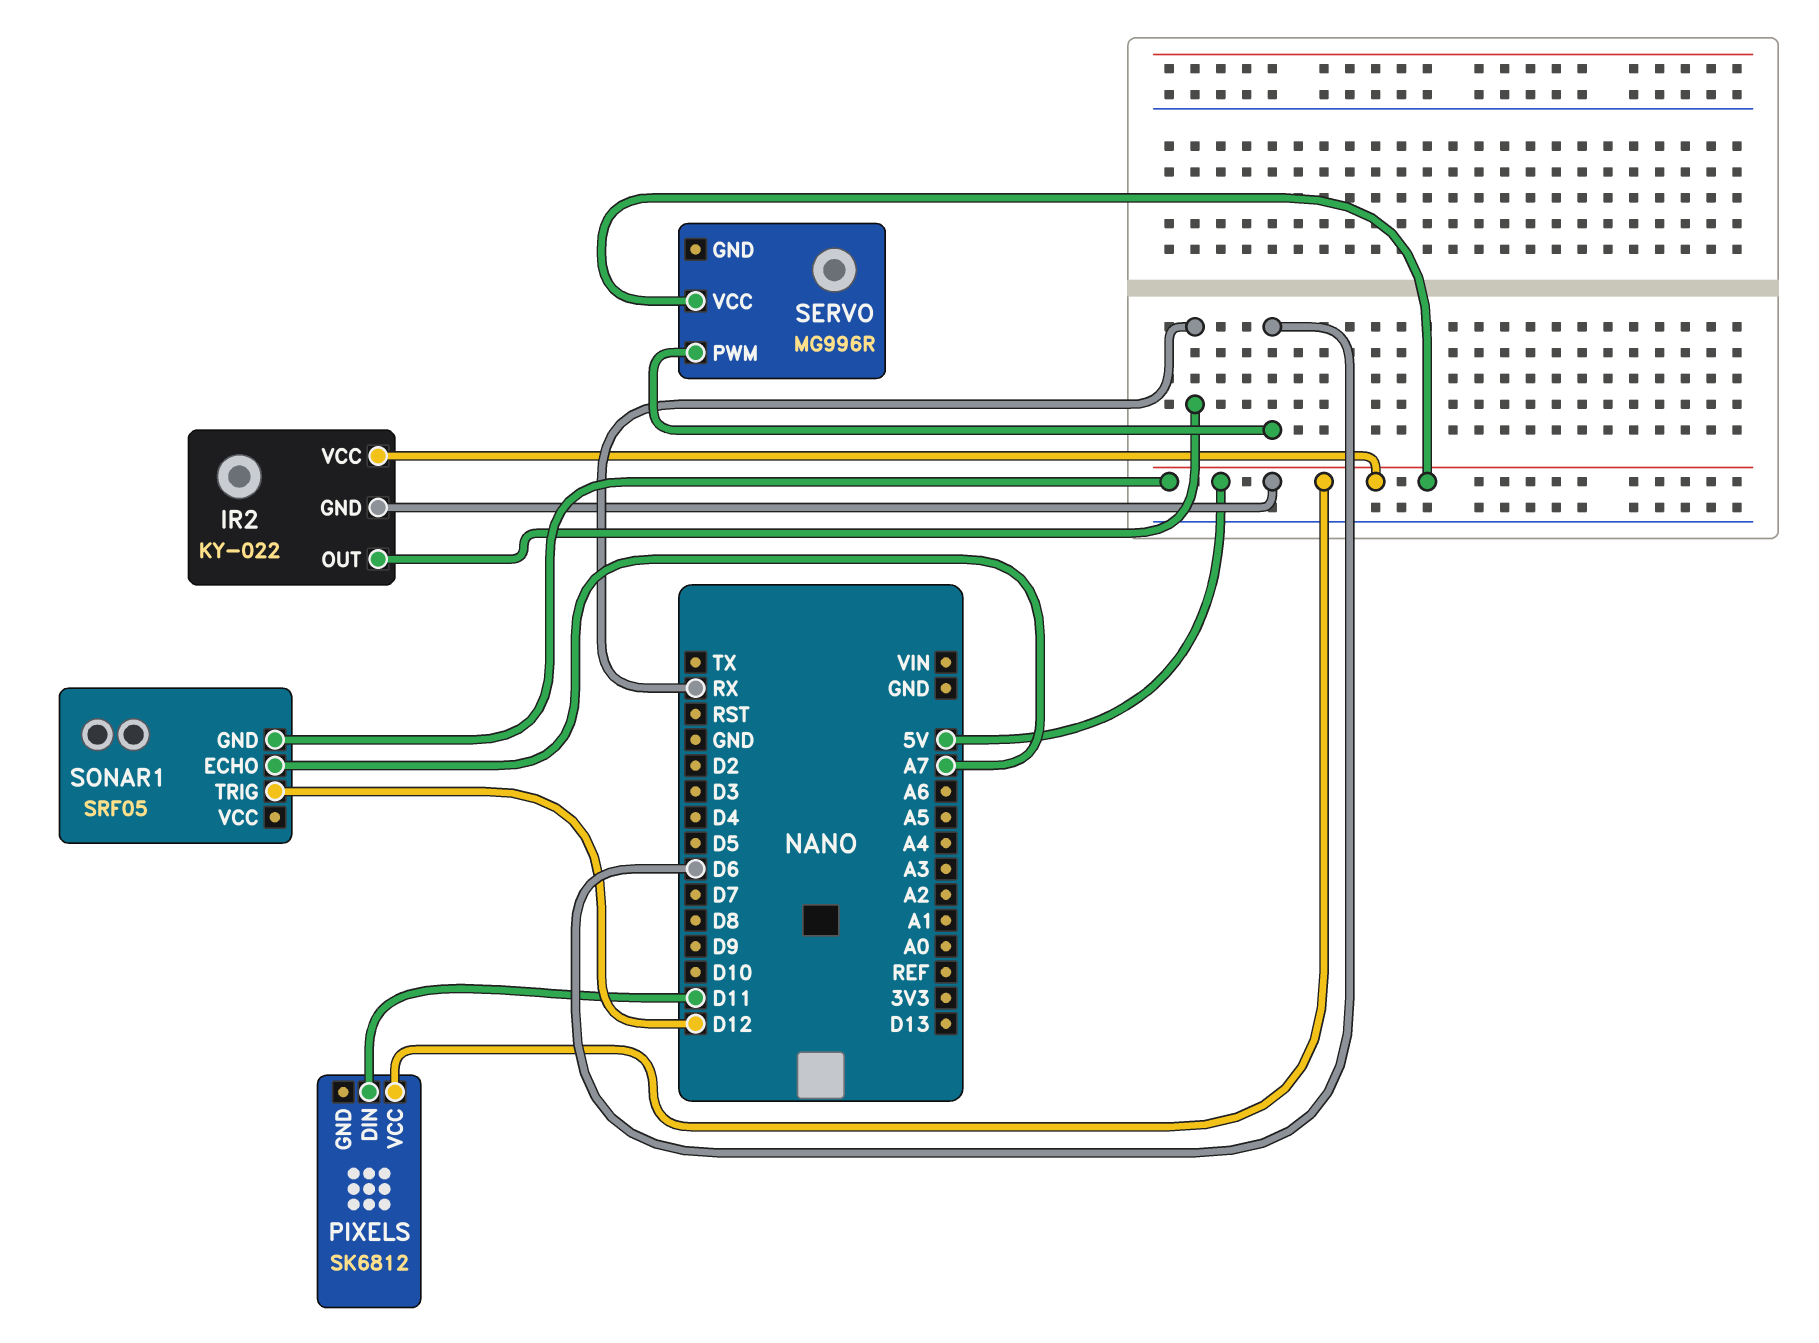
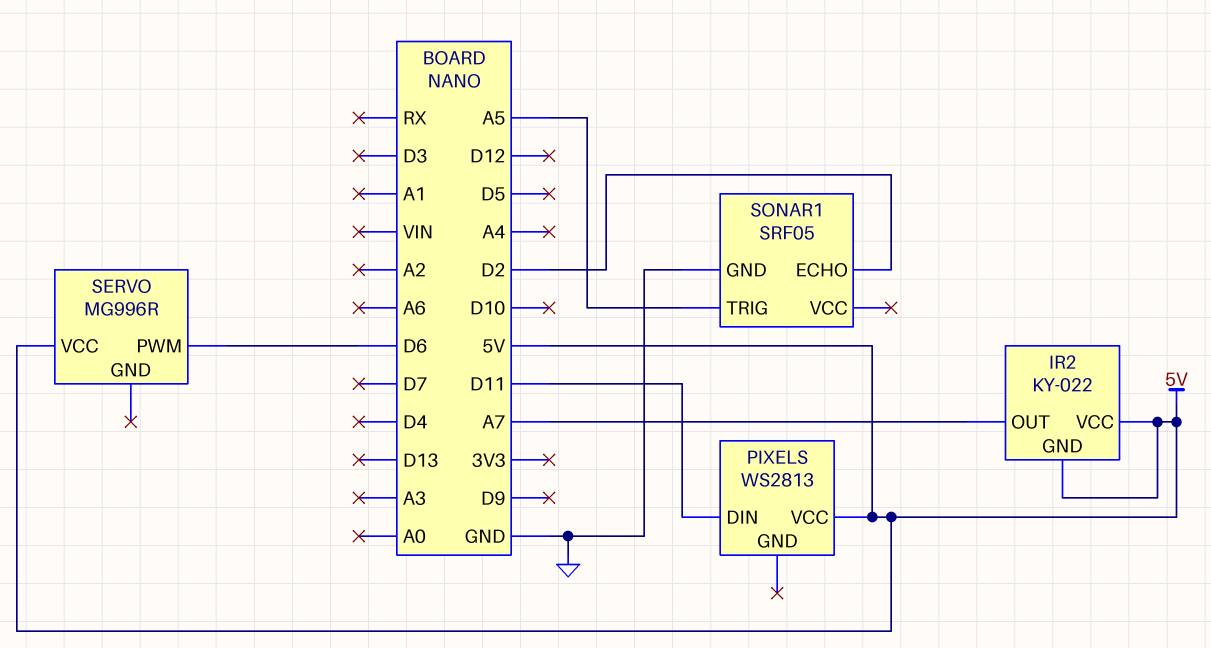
IR2 pin OUT: RX -> A7
PIXELS: SK6812 -> WS2813
SONAR1 pin ECHO: A7 -> D2
SONAR1 pin GND: 5V -> GND
SONAR1 pin TRIG: D12 -> A5

